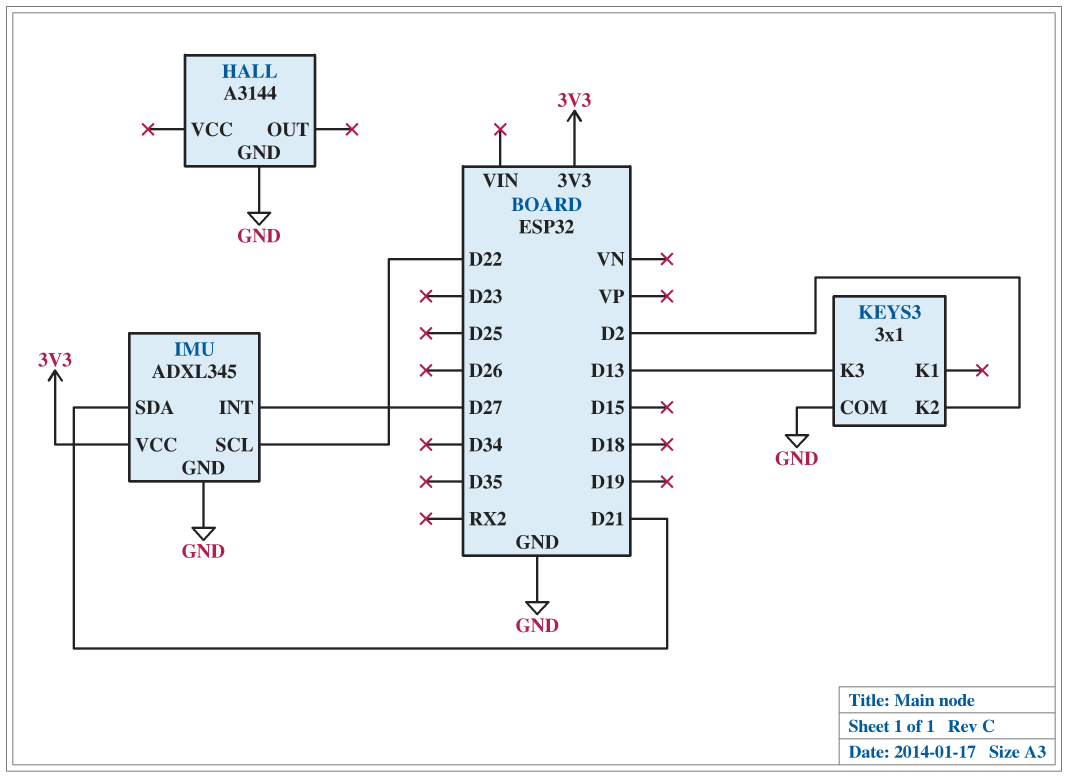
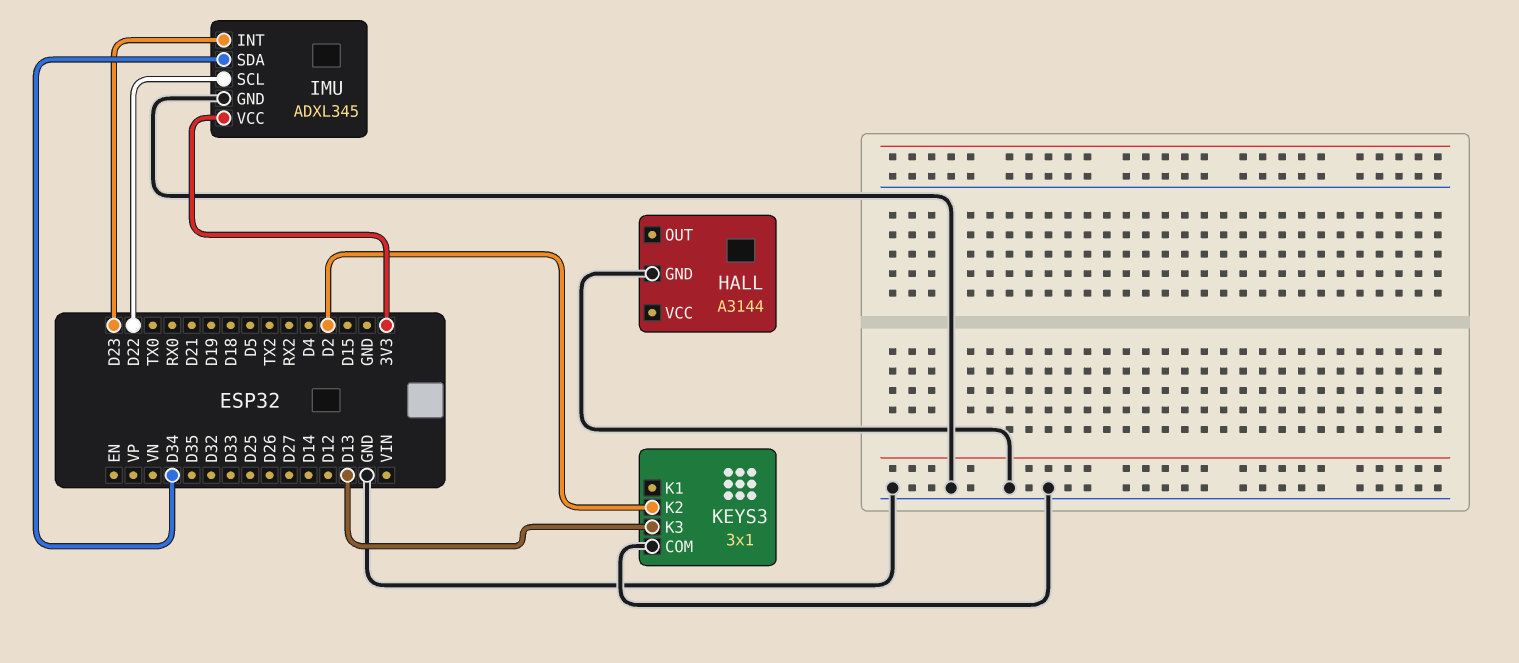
IMU pin INT: D27 -> D23
IMU pin SDA: D21 -> D34

